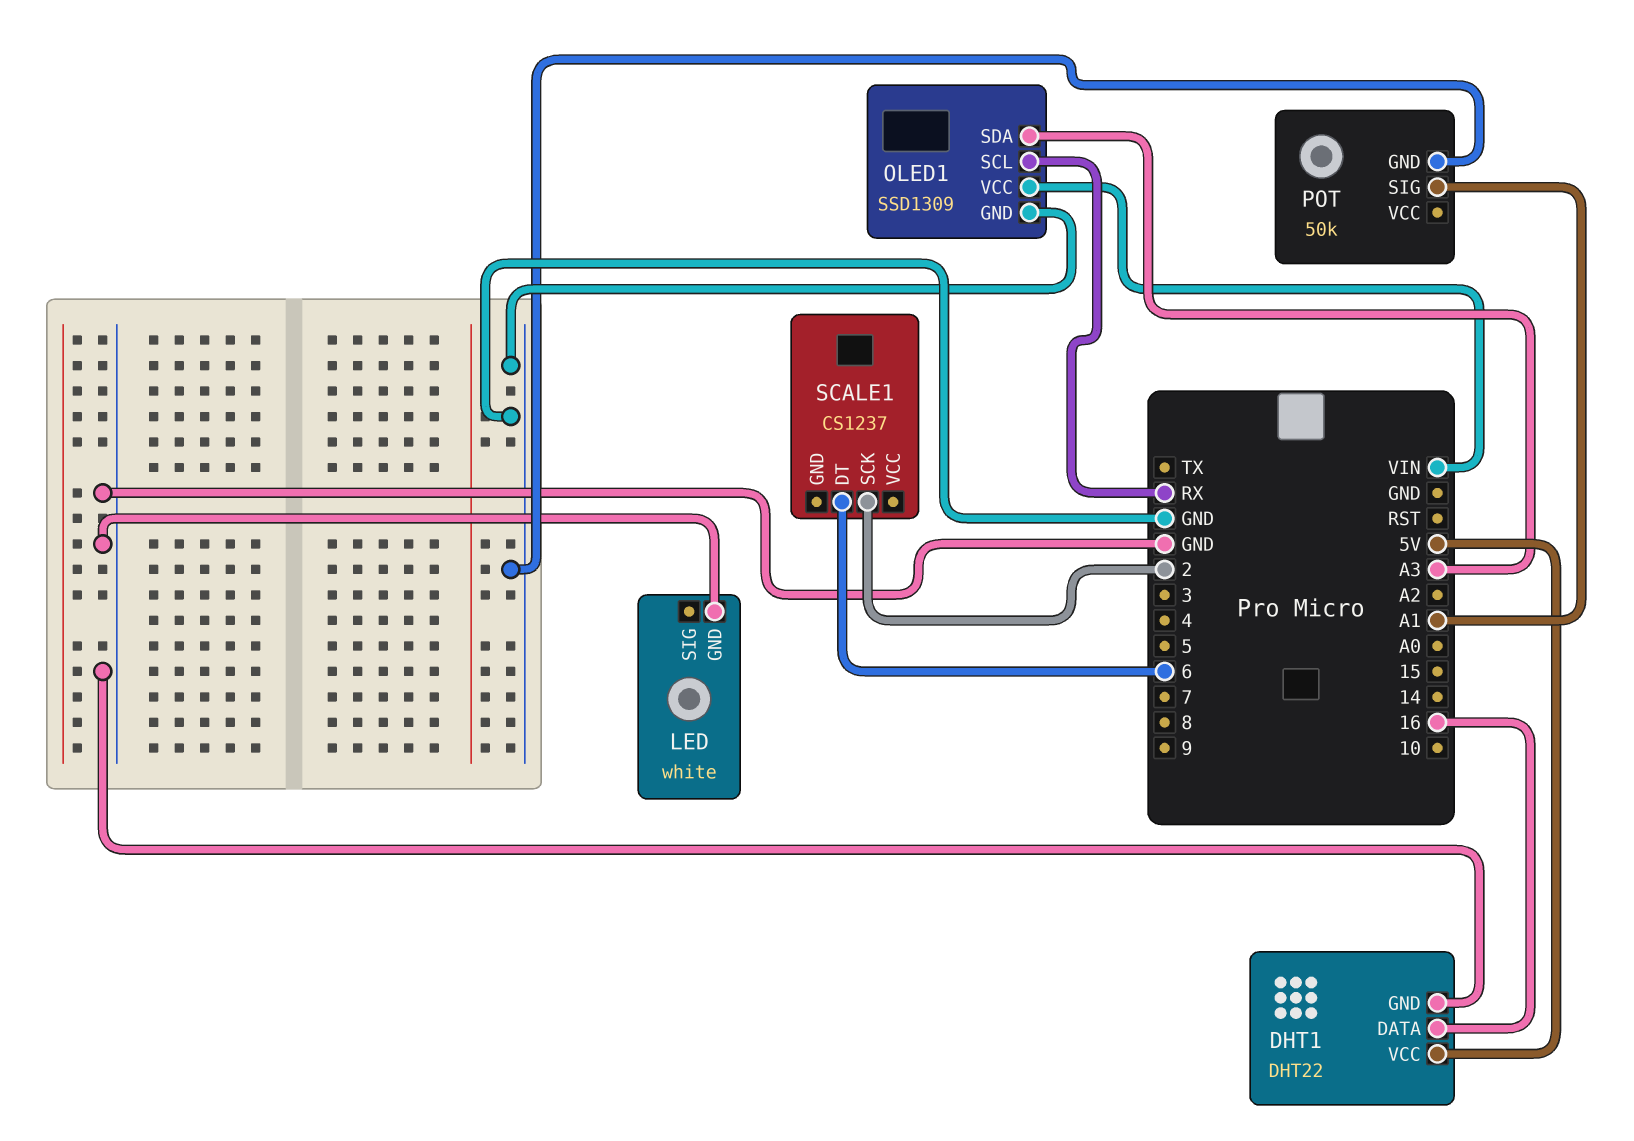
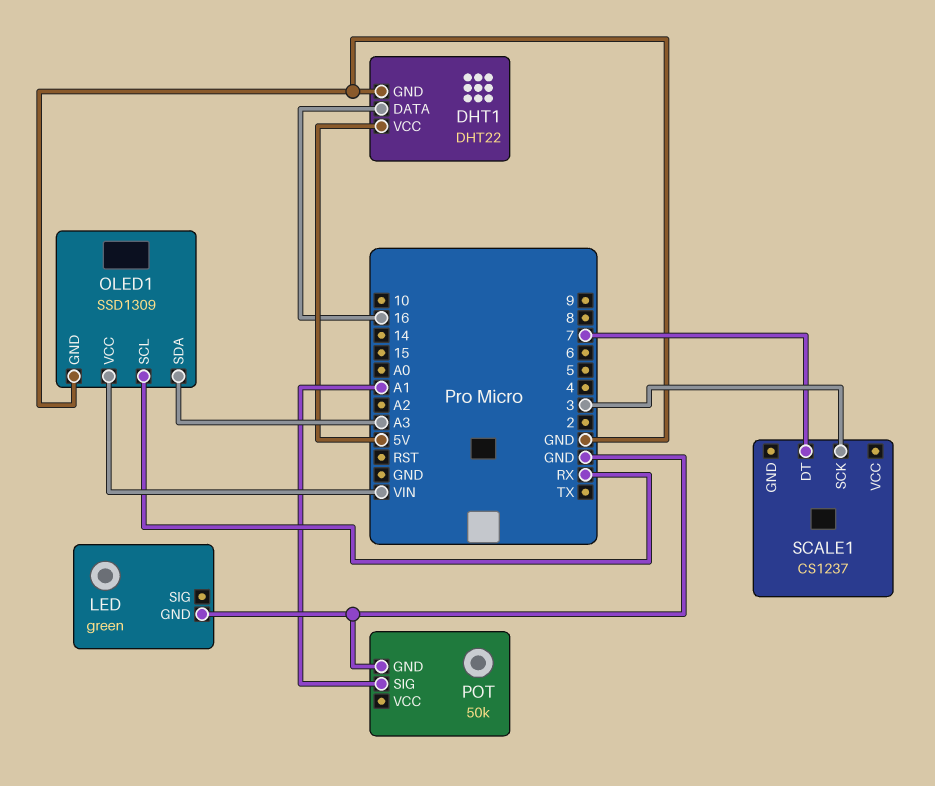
LED: white -> green
SCALE1 pin DT: 6 -> 7
SCALE1 pin SCK: 2 -> 3

